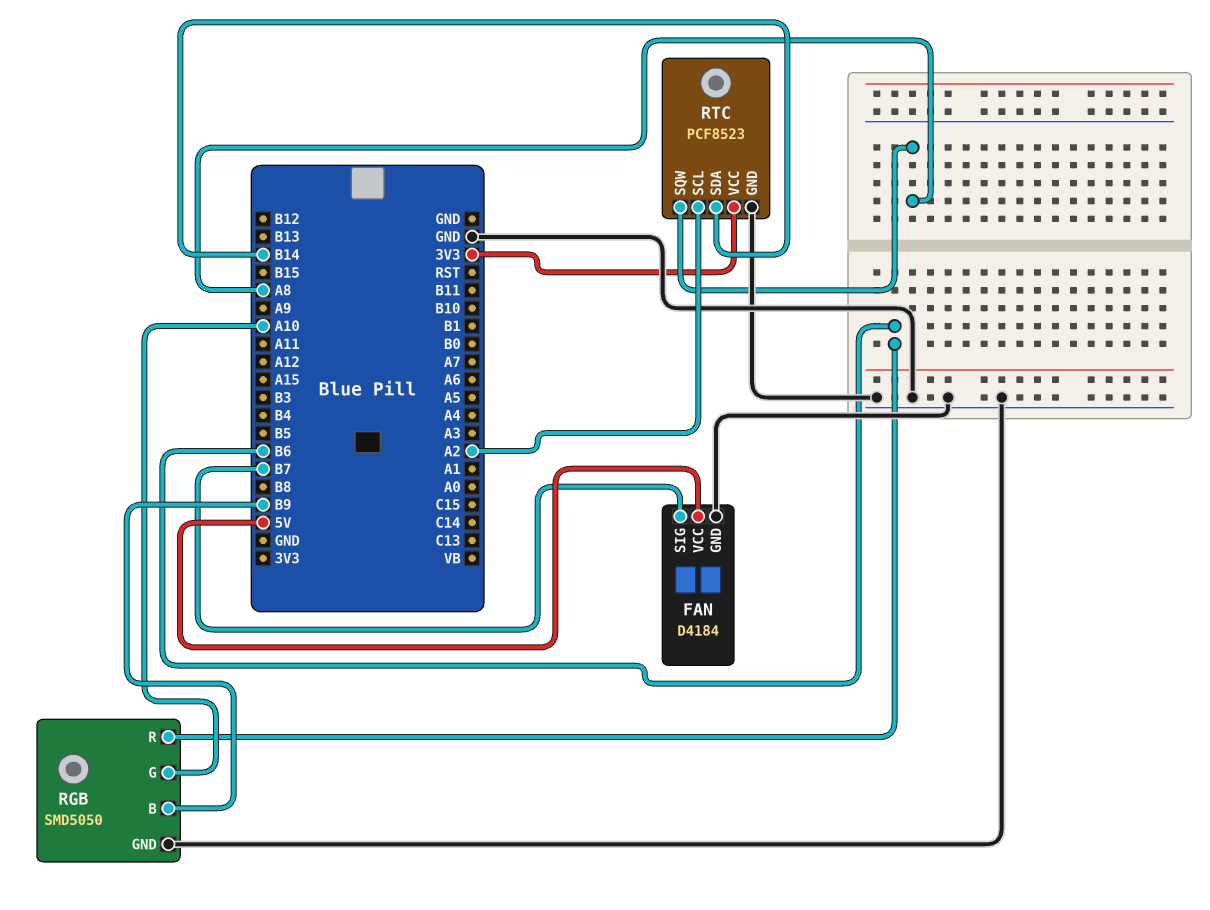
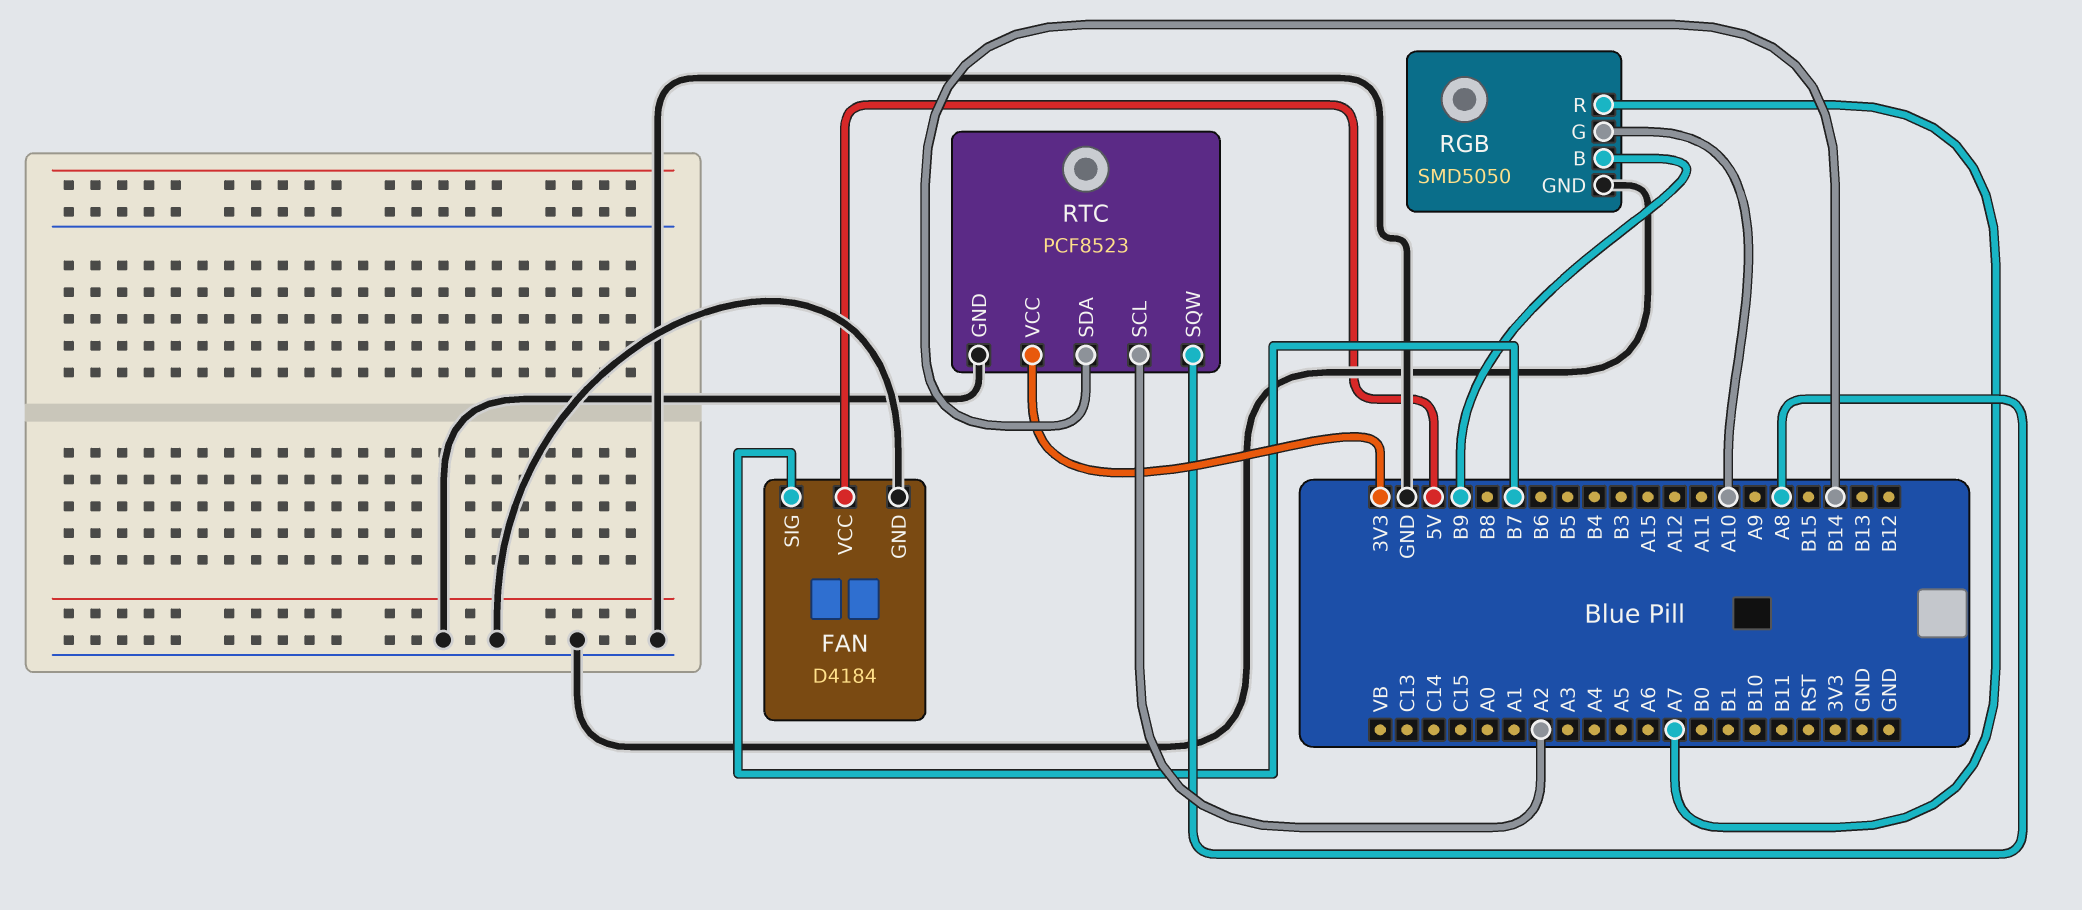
RGB pin R: B6 -> A7

